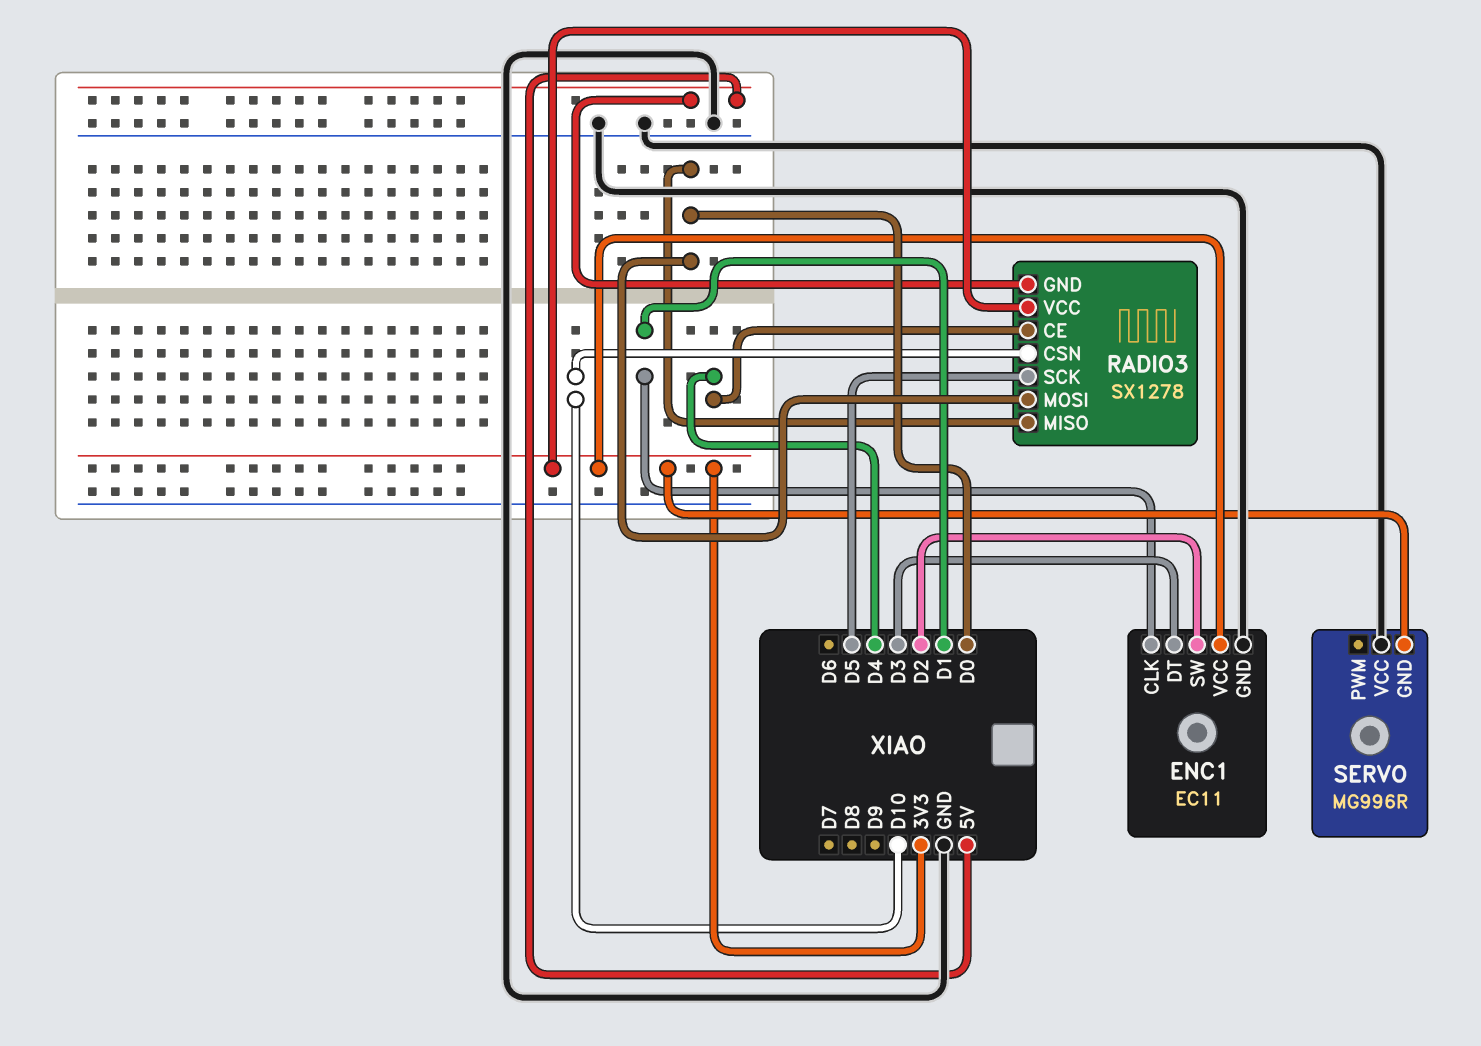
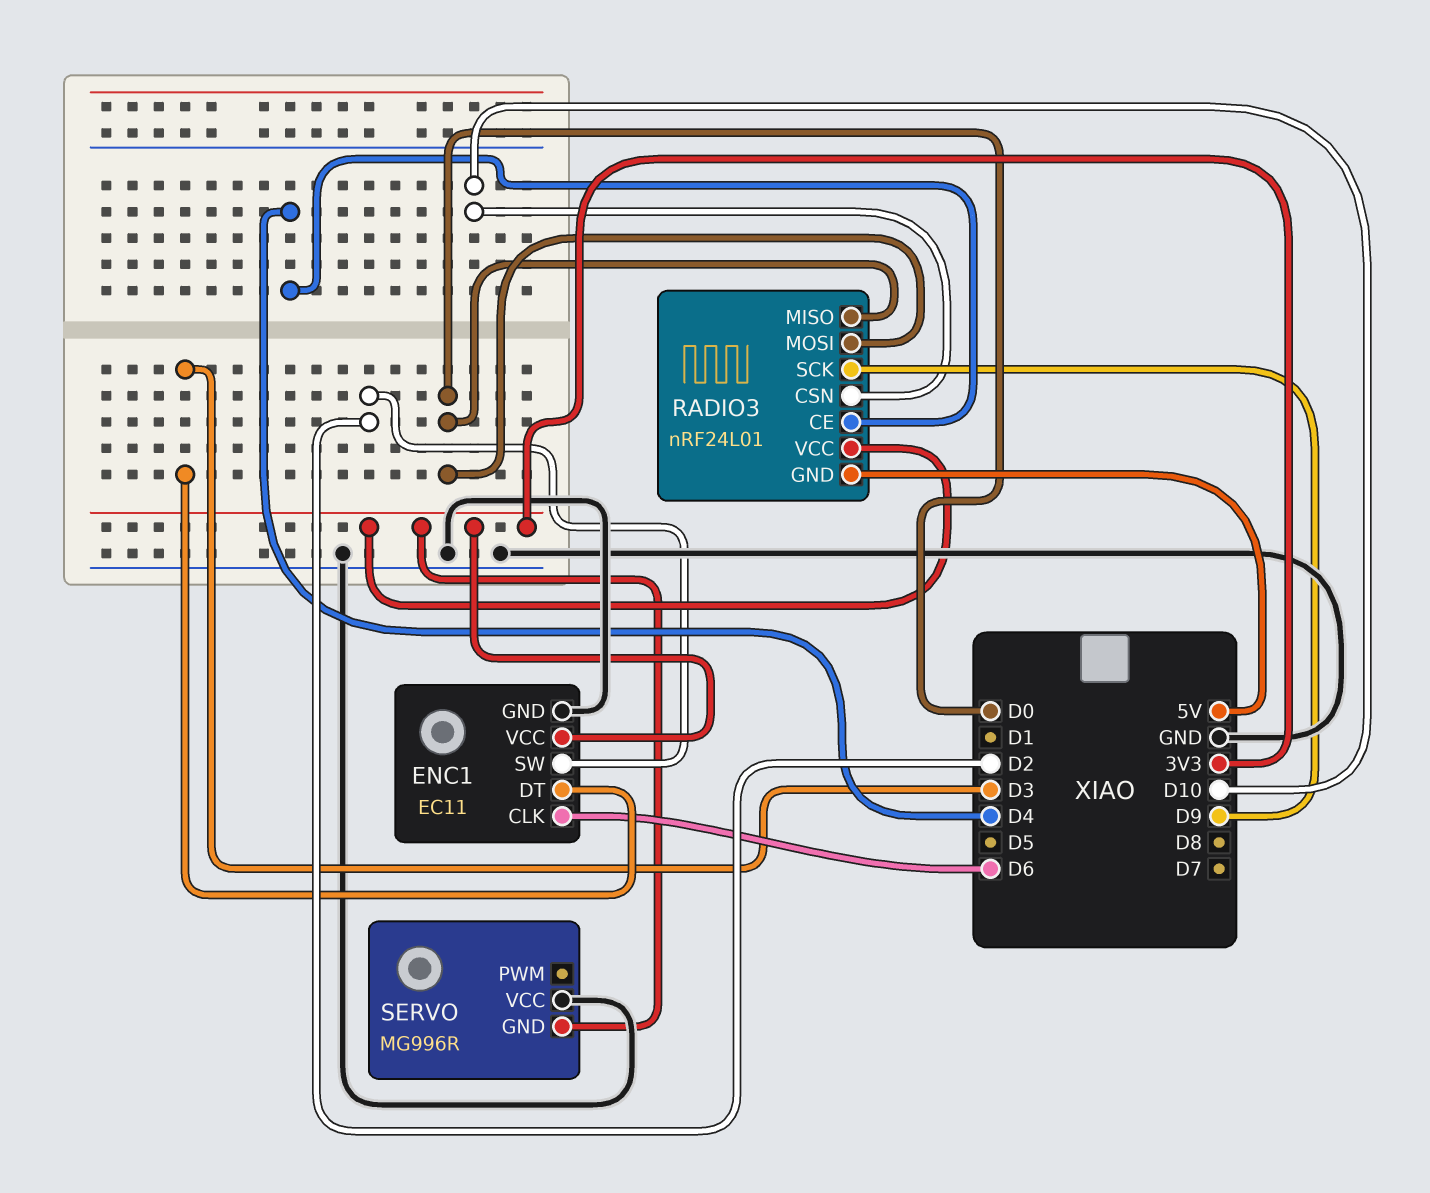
ENC1 pin CLK: D1 -> D6
RADIO3: SX1278 -> nRF24L01
RADIO3 pin SCK: D5 -> D9

